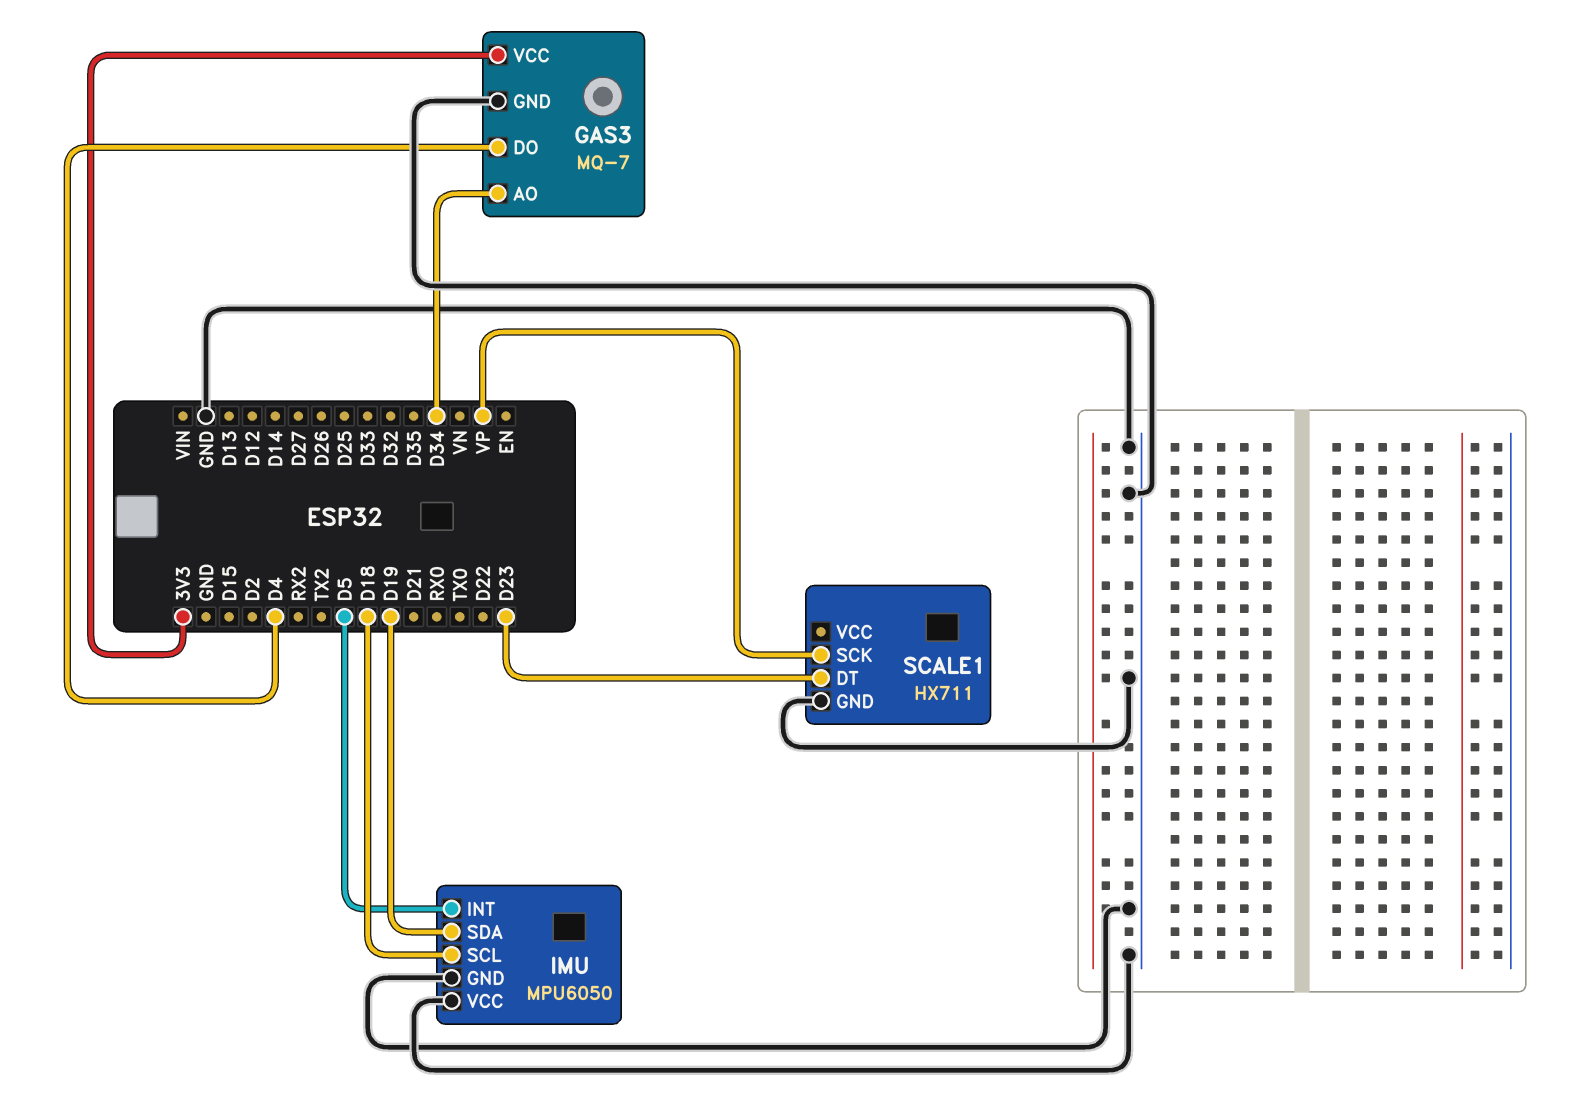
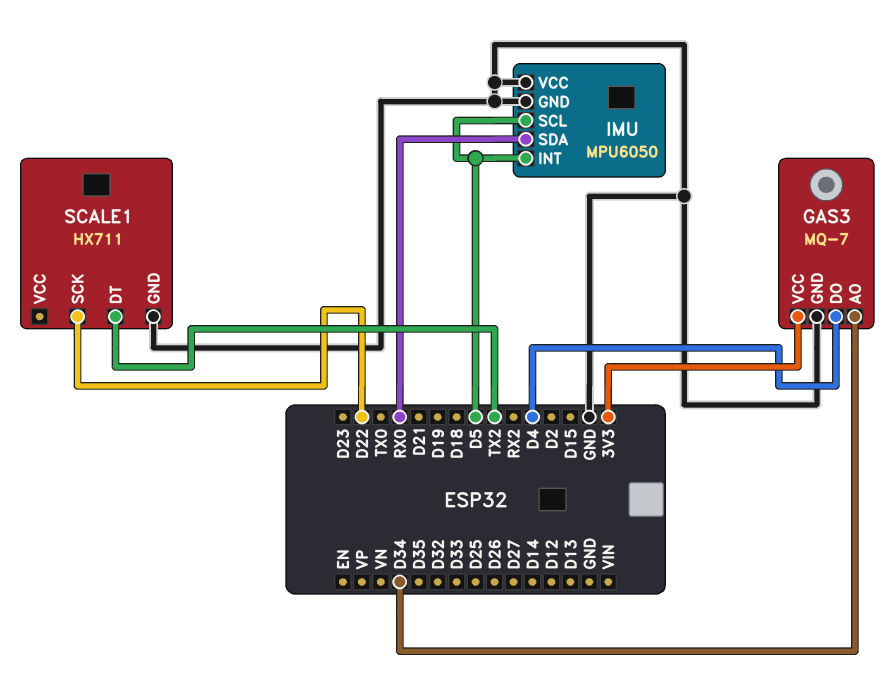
IMU pin SCL: D18 -> D5
IMU pin SDA: D19 -> RX0
SCALE1 pin DT: D23 -> TX2
SCALE1 pin SCK: VP -> D22

